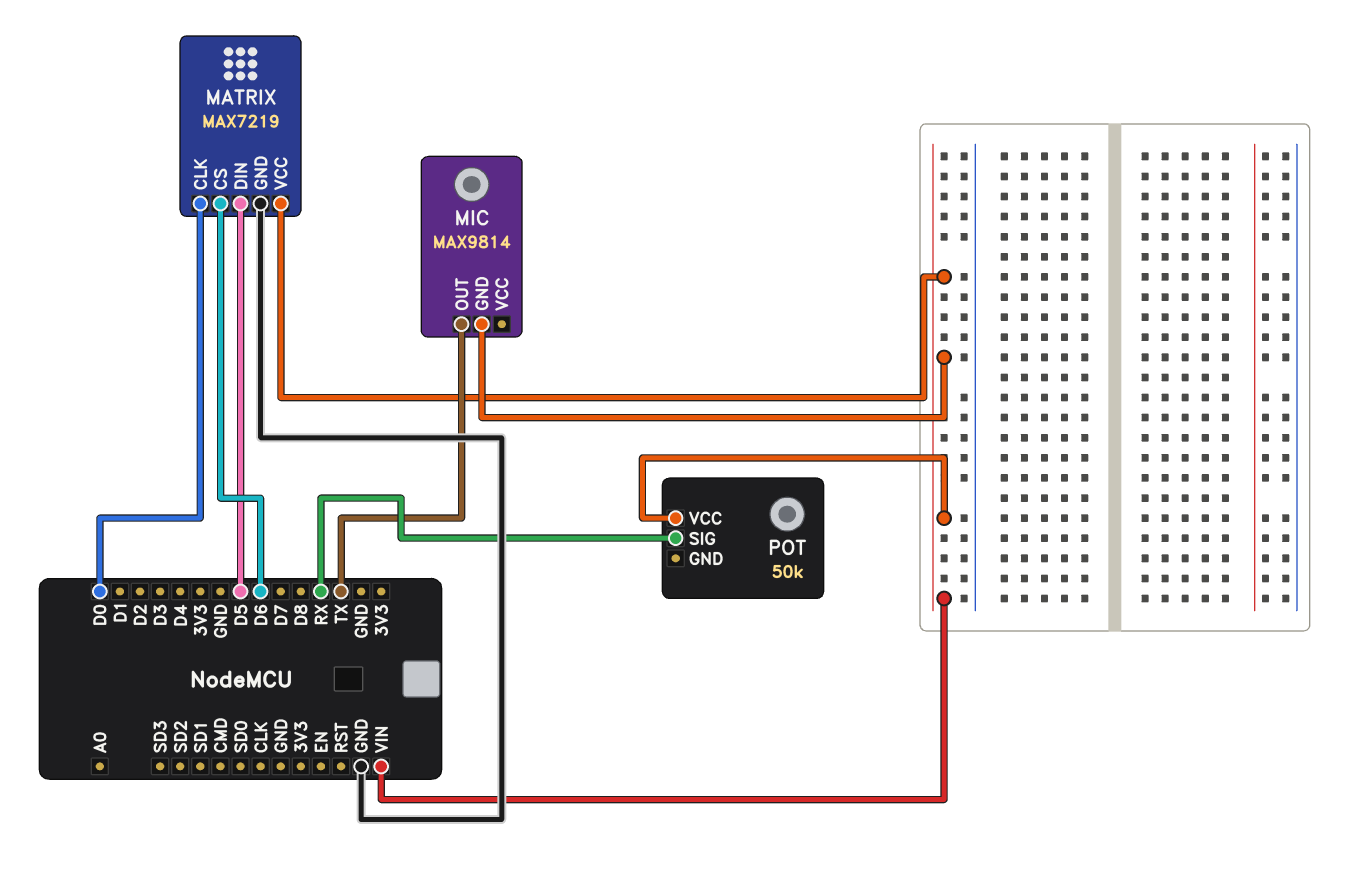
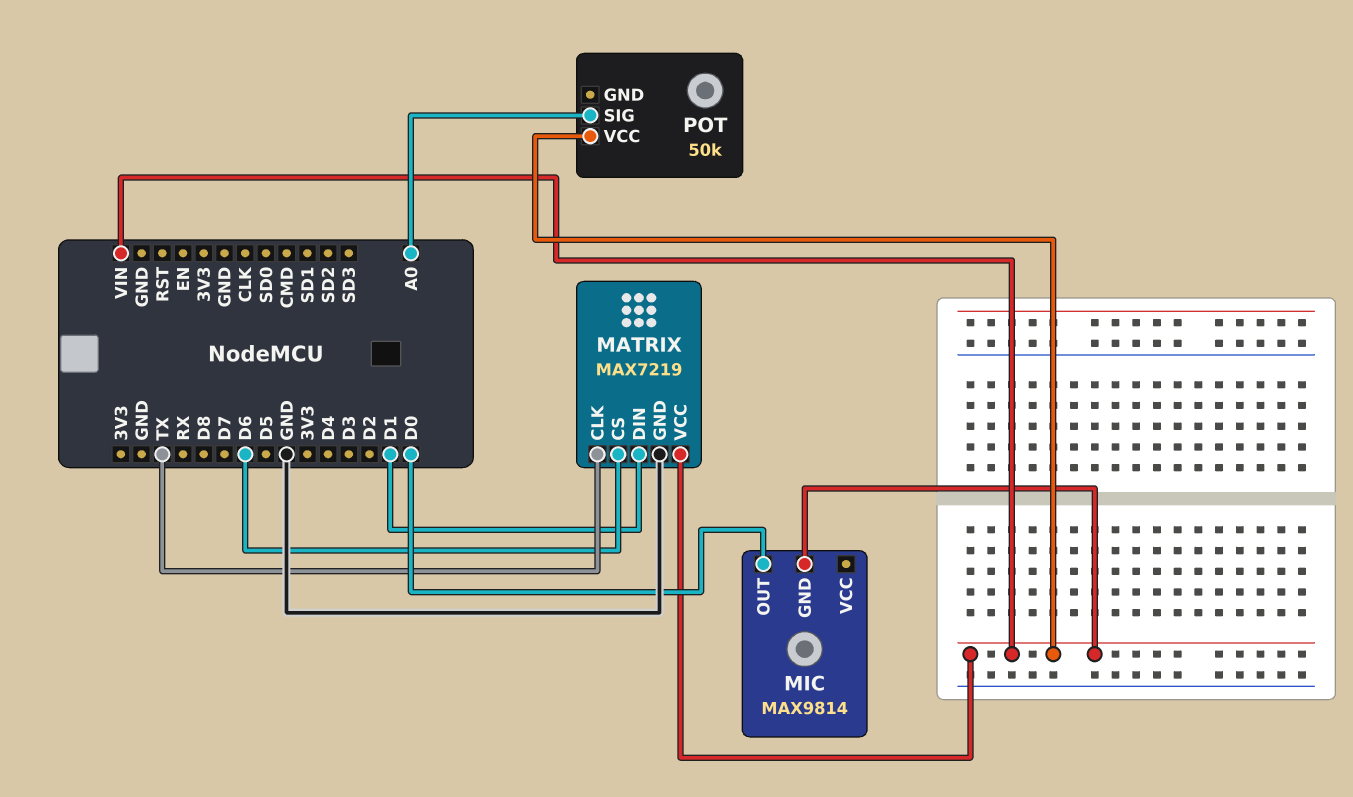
MATRIX pin CLK: D0 -> TX
MATRIX pin DIN: D5 -> D1
MIC pin OUT: TX -> D0
POT pin SIG: RX -> A0

